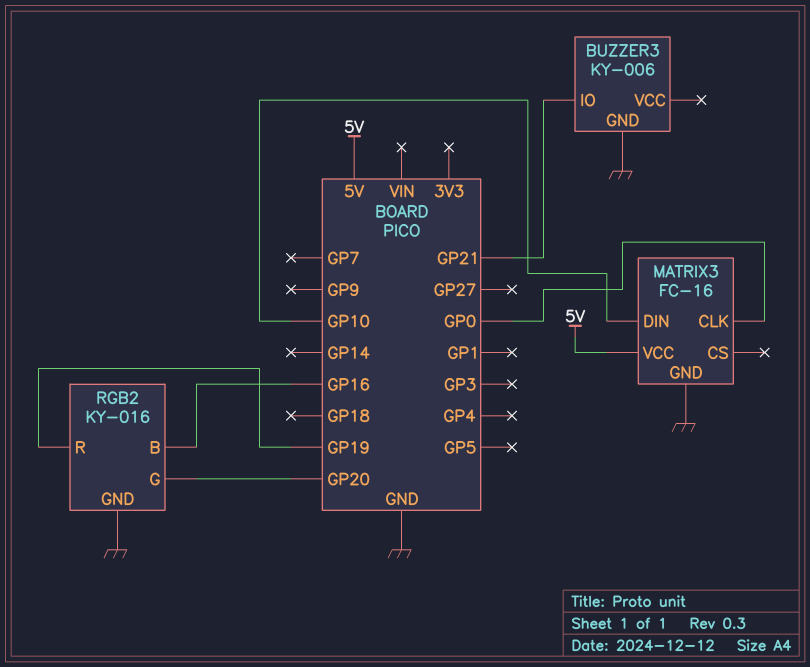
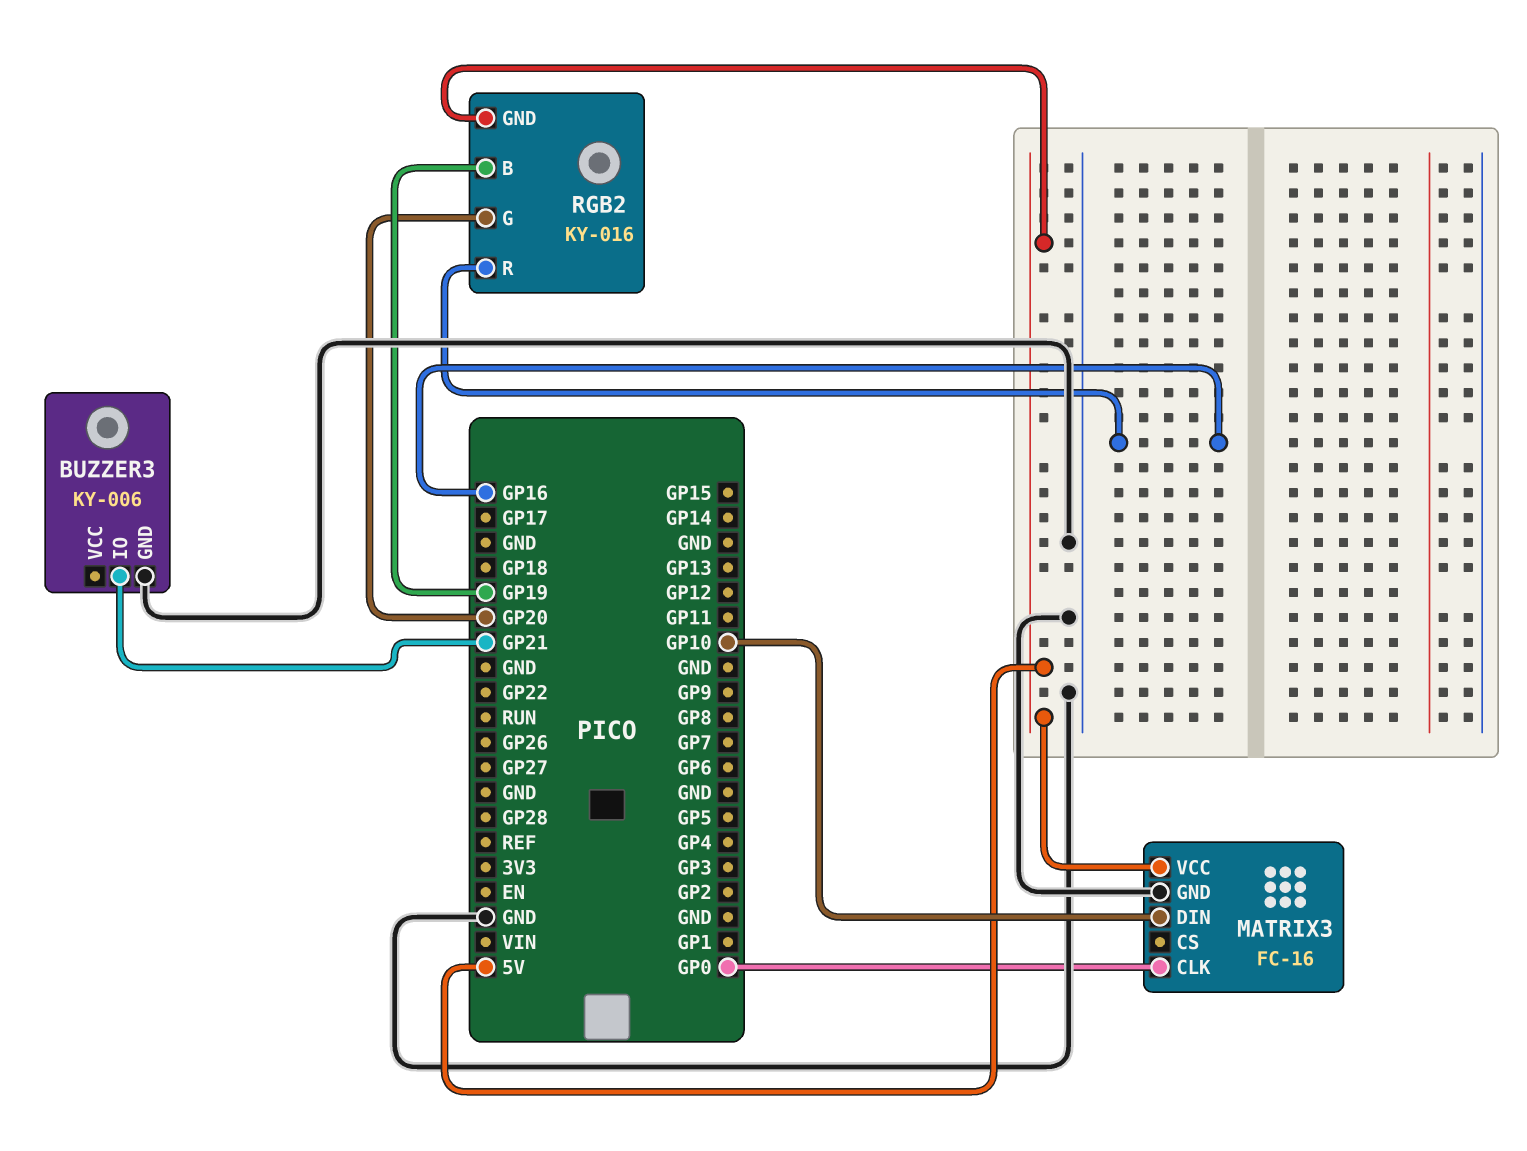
RGB2 pin B: GP16 -> GP19
RGB2 pin GND: GND -> 5V
RGB2 pin R: GP19 -> GP16

